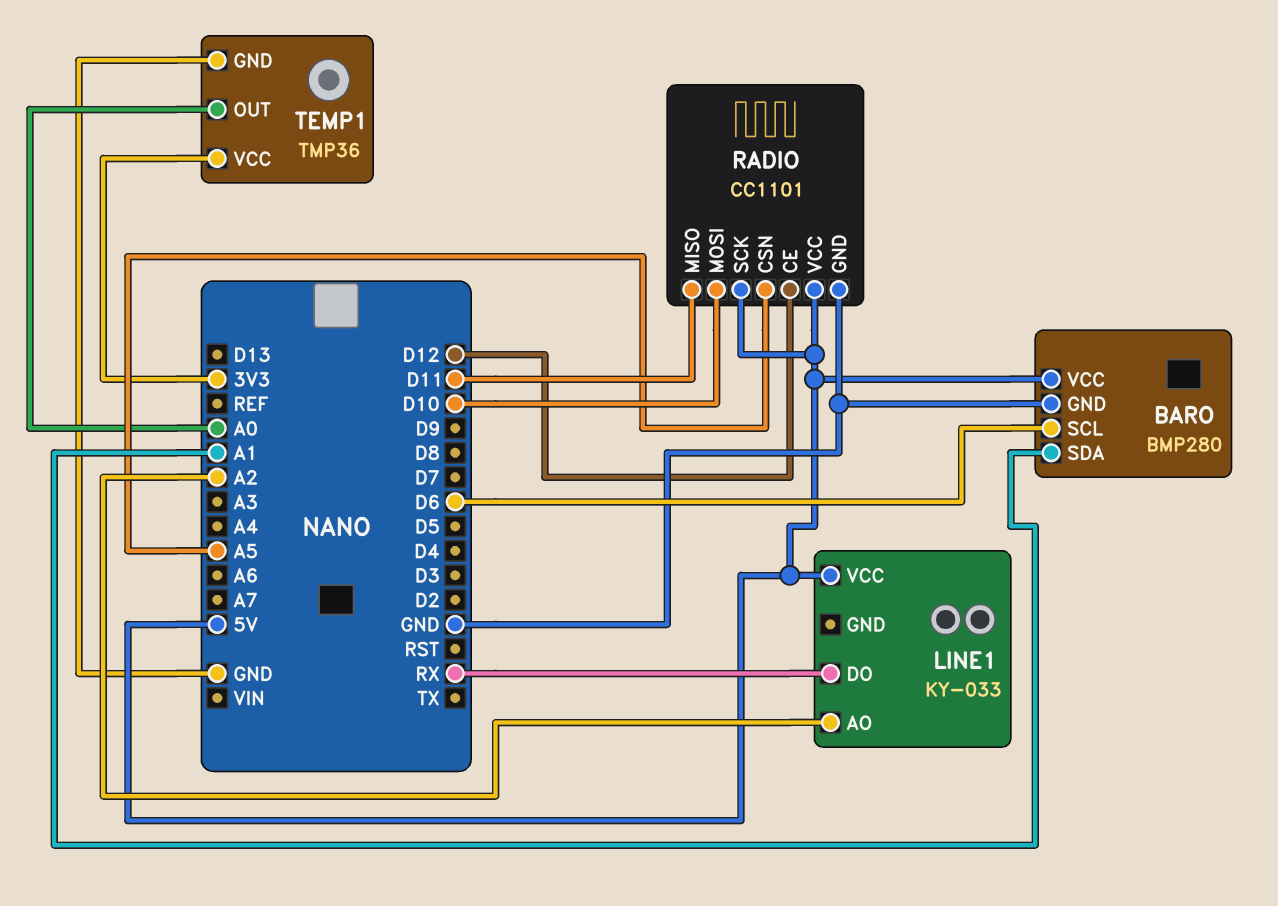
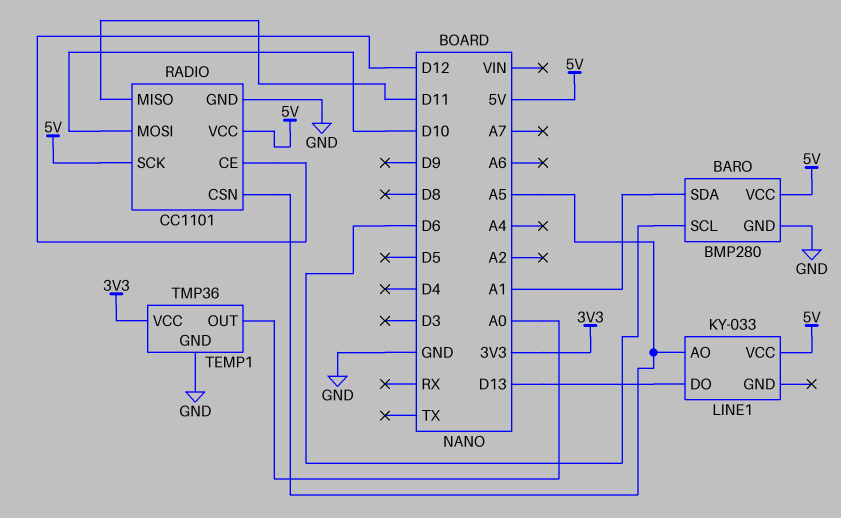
LINE1 pin AO: A2 -> A5
LINE1 pin DO: RX -> D13

